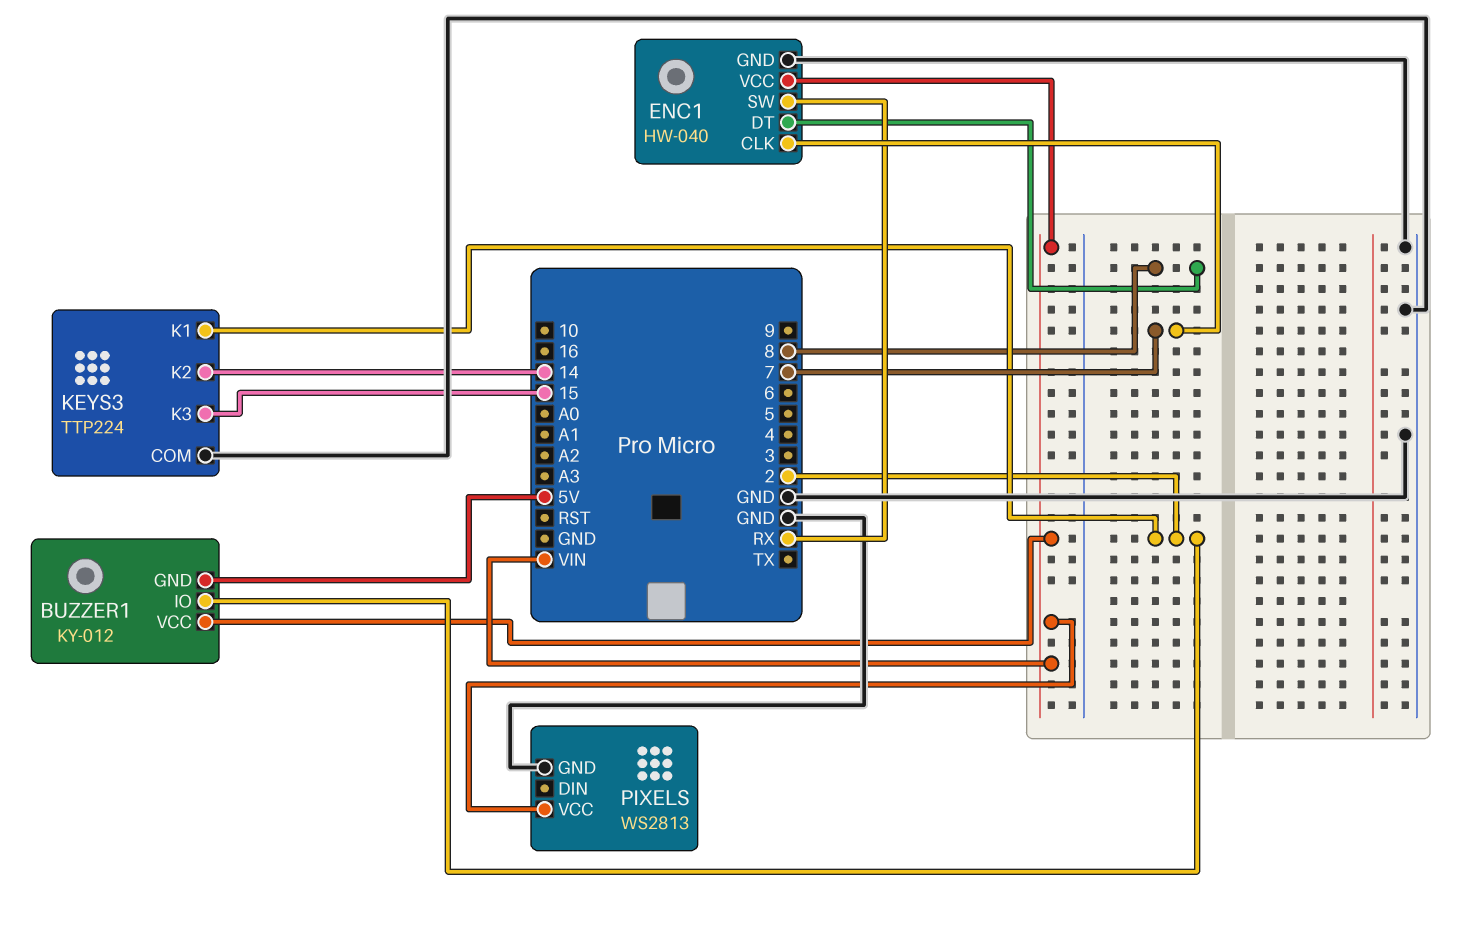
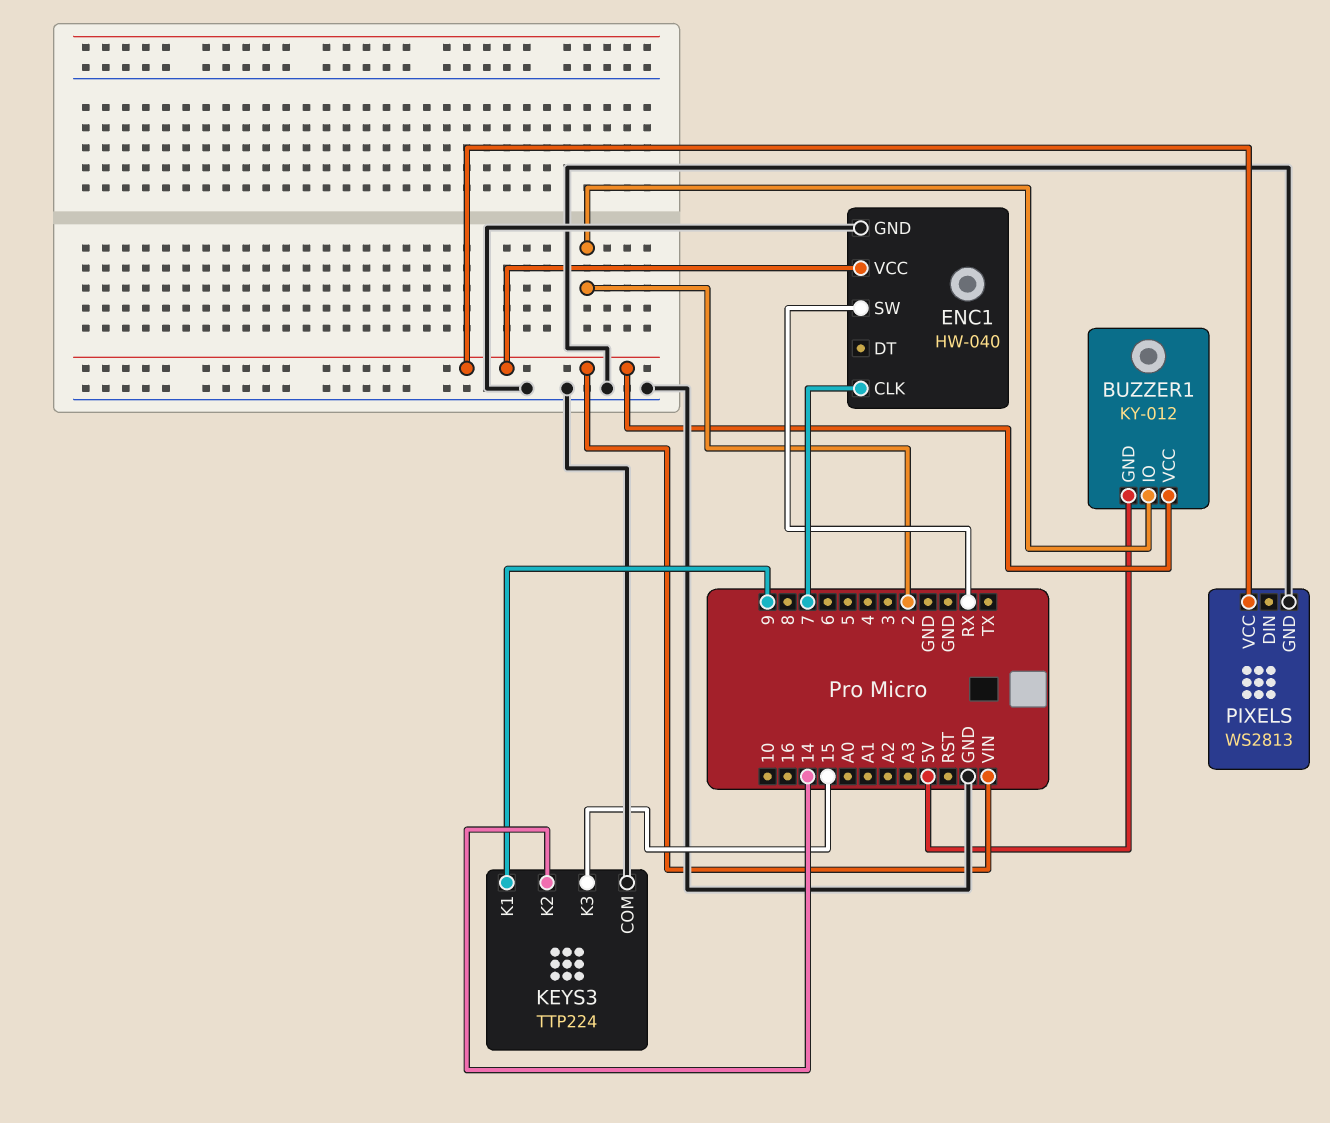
ENC1 pin DT: 8 -> none
KEYS3 pin K1: 2 -> 9

